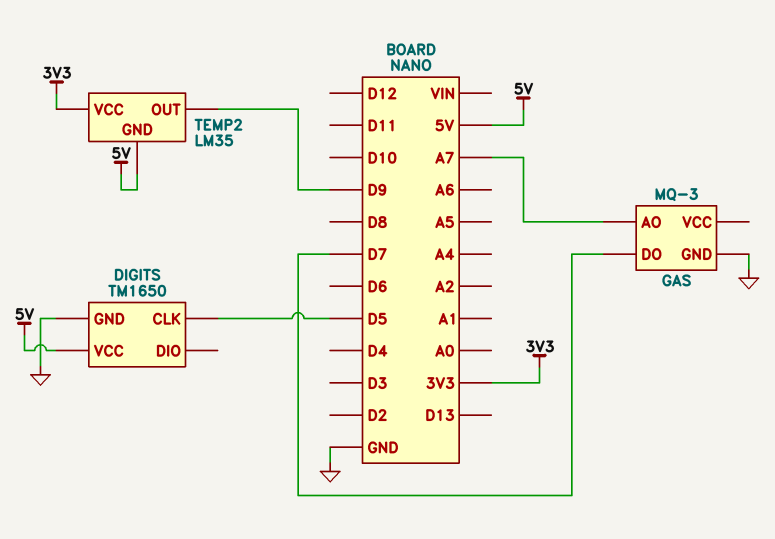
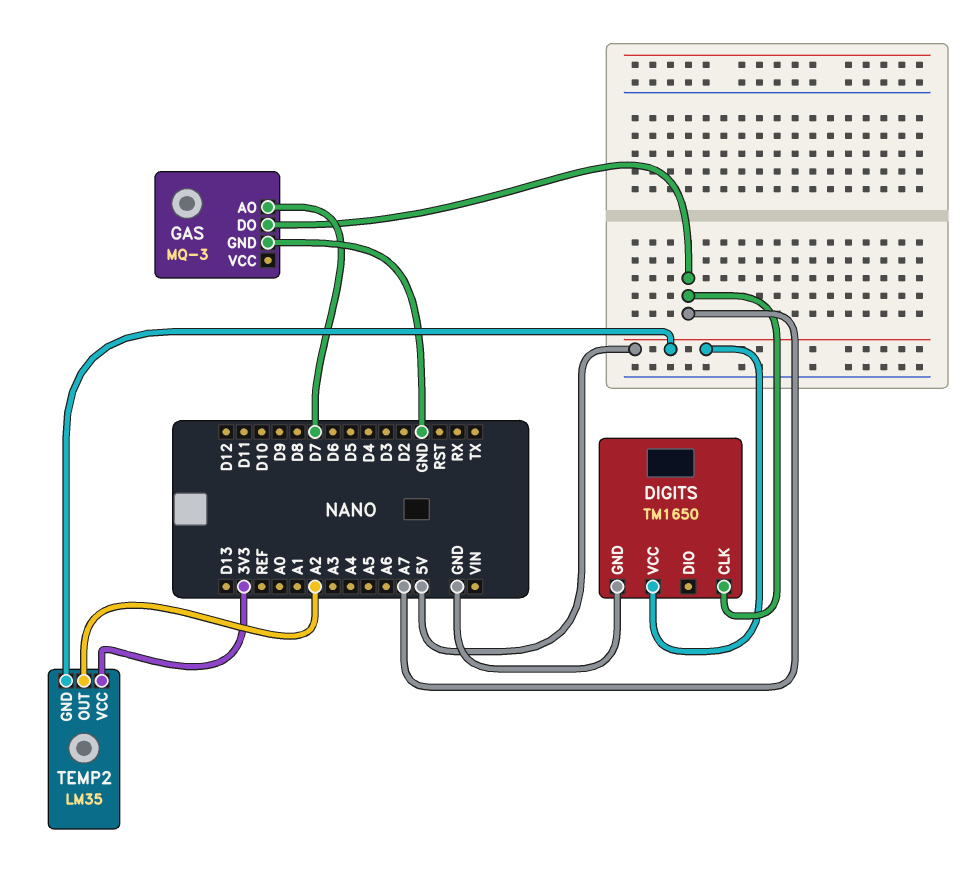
DIGITS pin CLK: D5 -> A7
GAS pin AO: A7 -> D7
GAS pin DO: D7 -> A7
TEMP2 pin OUT: D9 -> A2

